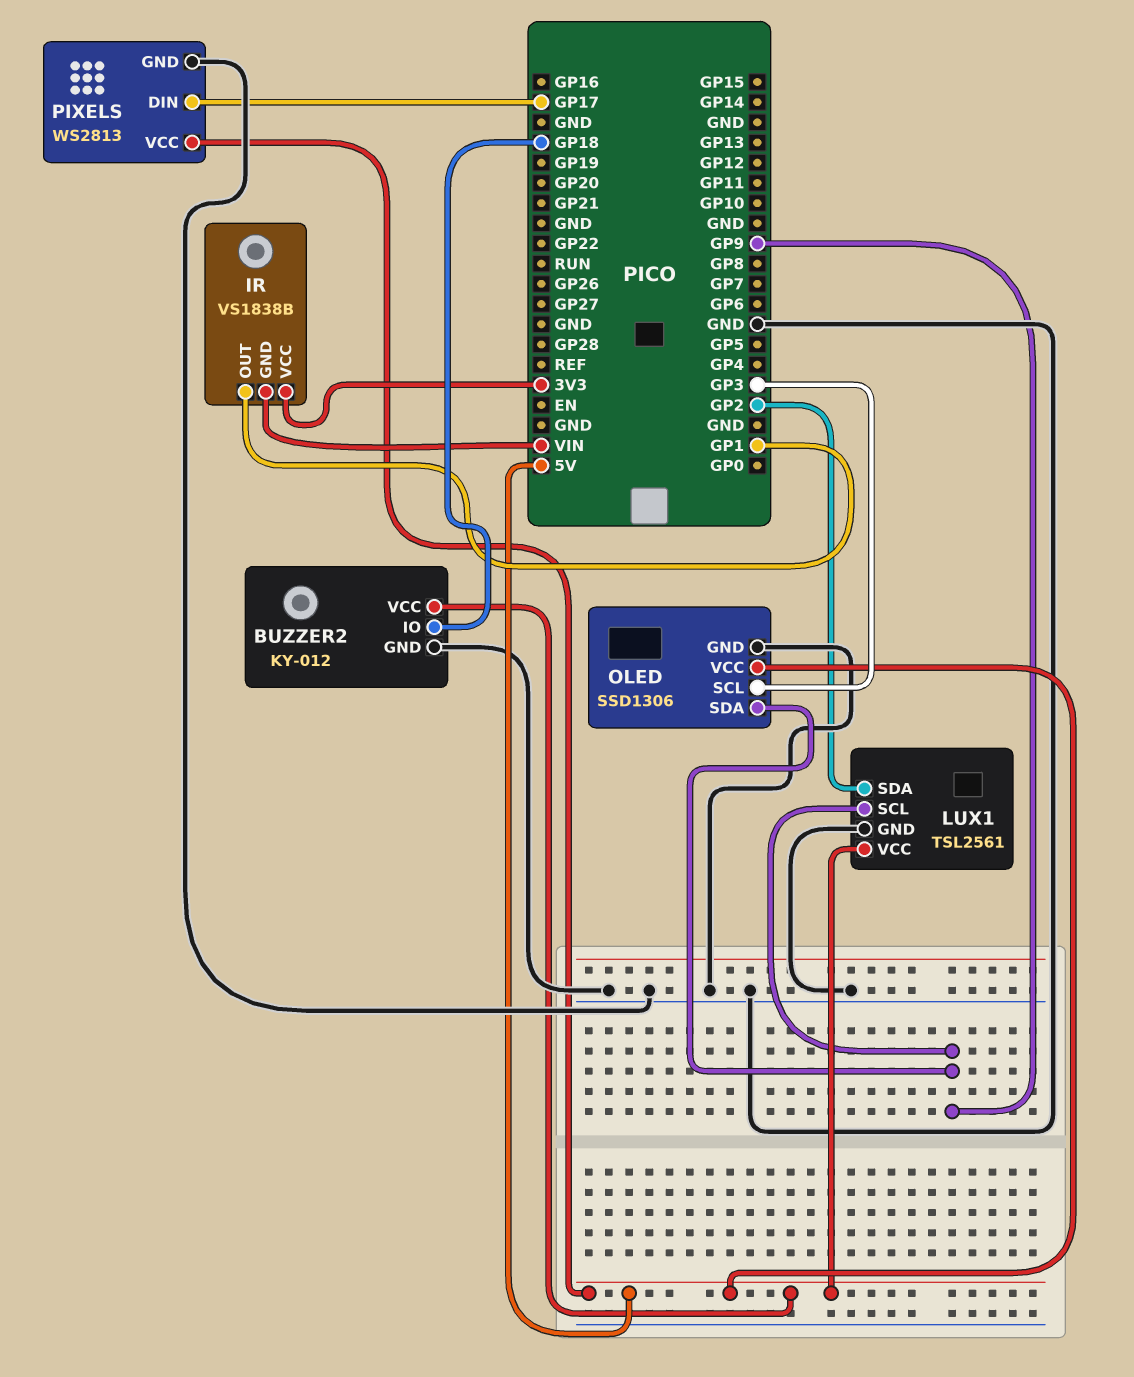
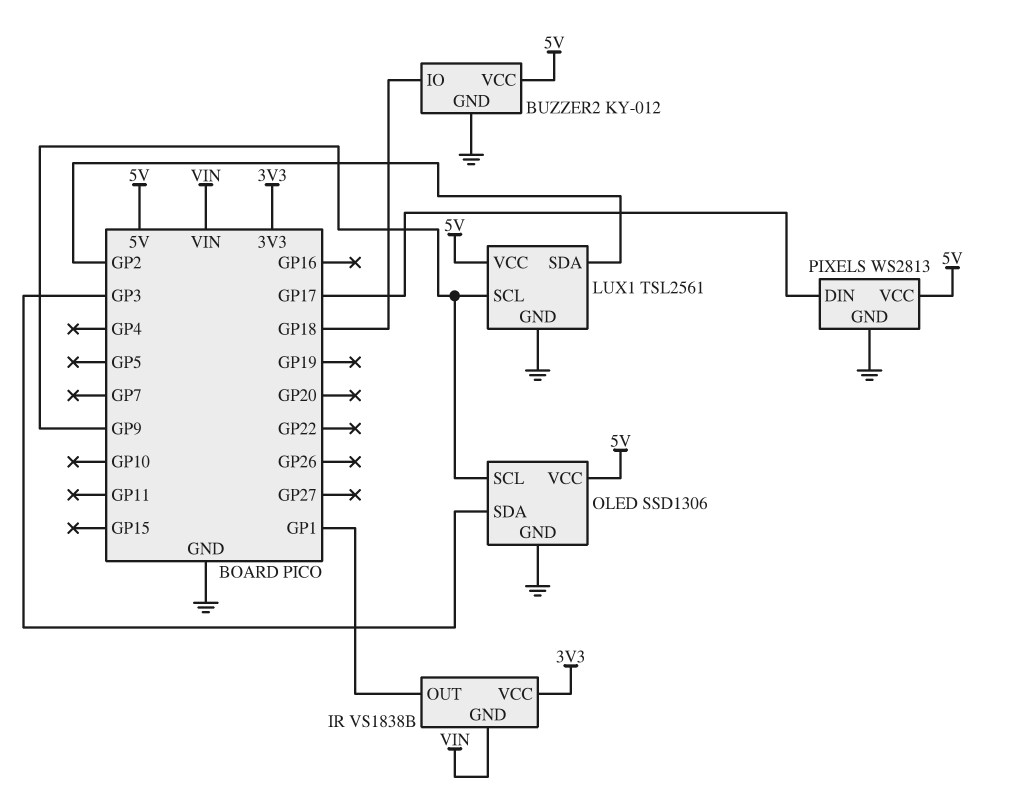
OLED pin SCL: GP3 -> GP9
OLED pin SDA: GP9 -> GP3

